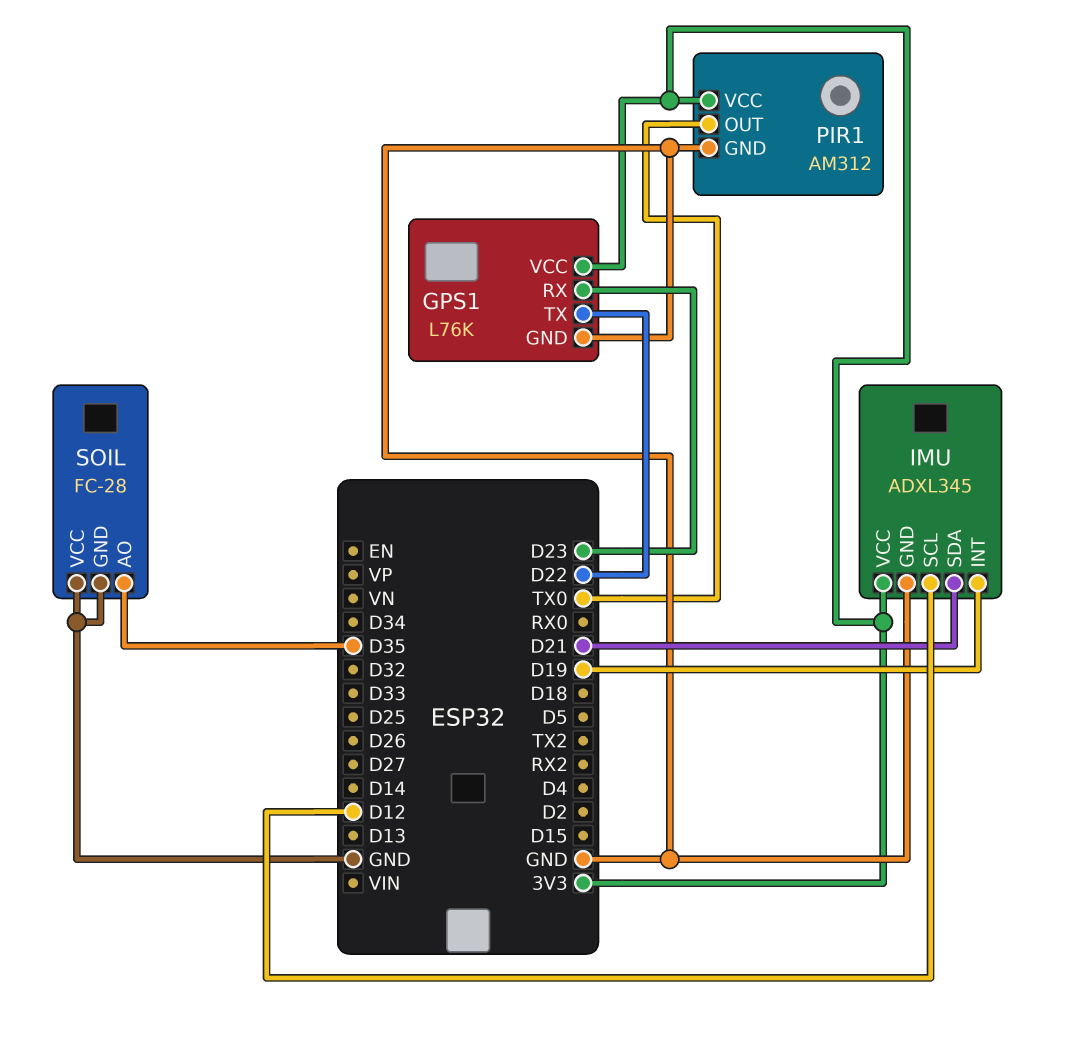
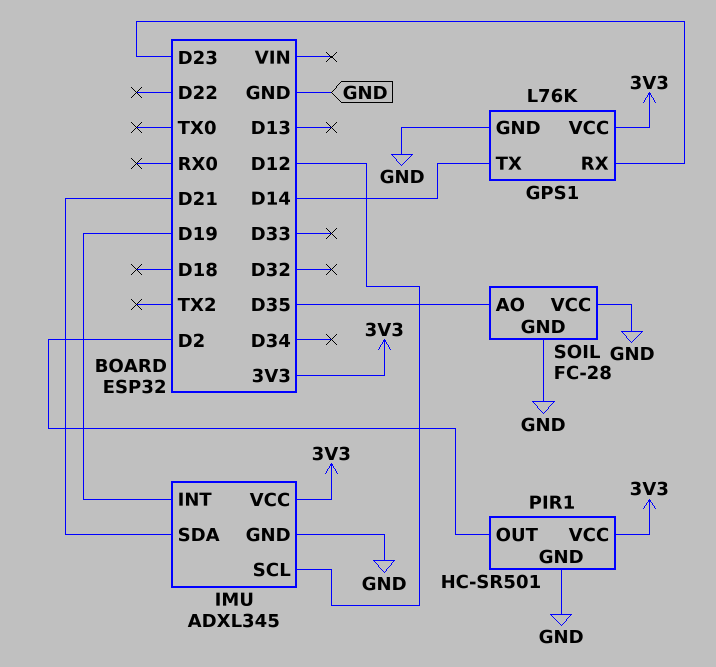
GPS1 pin TX: D22 -> D14
PIR1: AM312 -> HC-SR501
PIR1 pin OUT: TX0 -> D2

